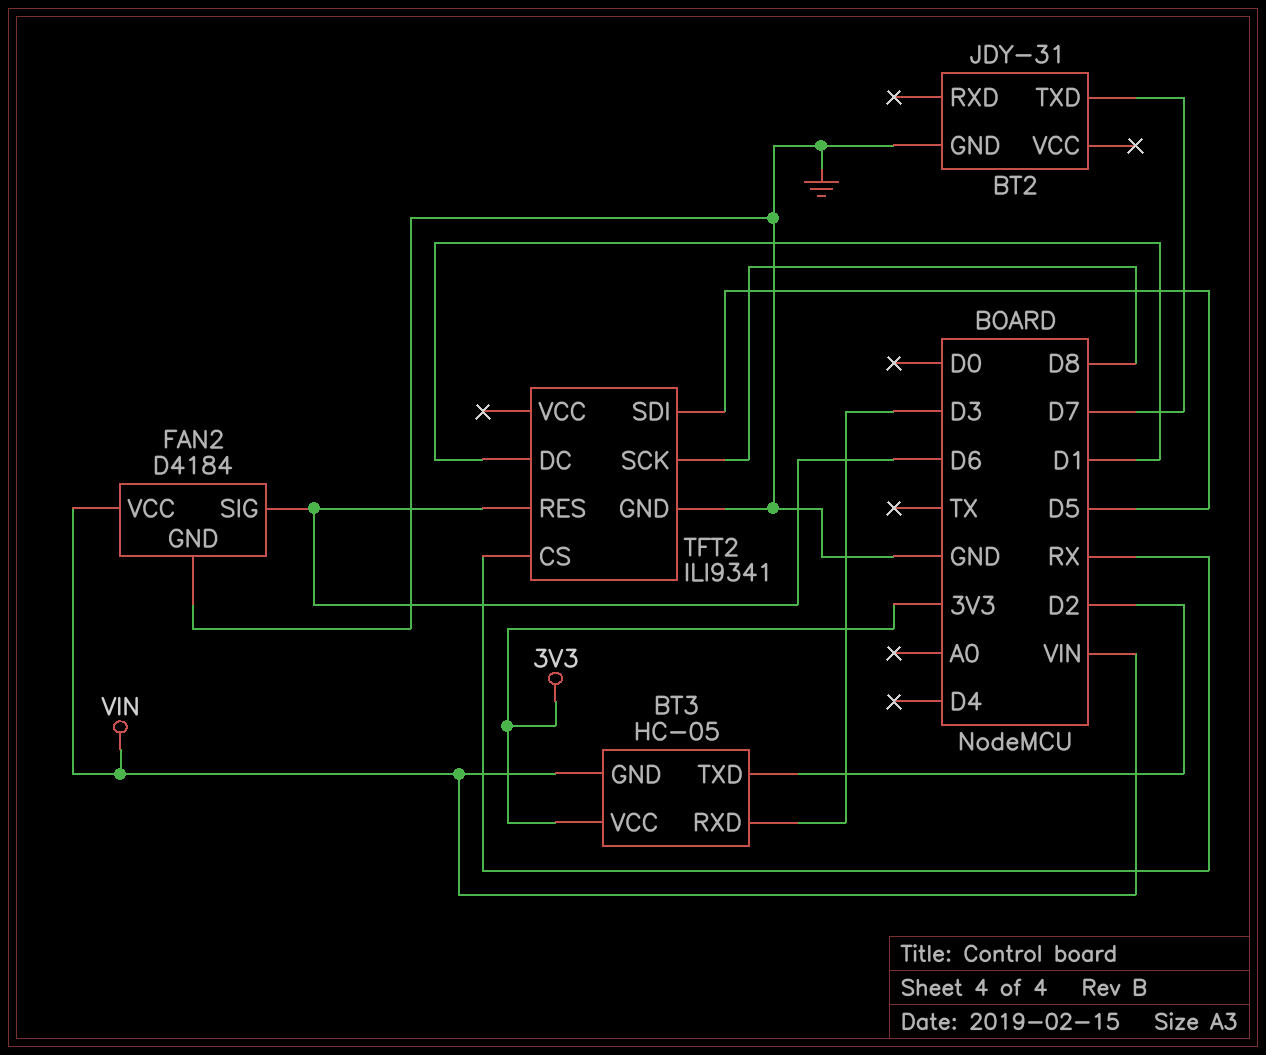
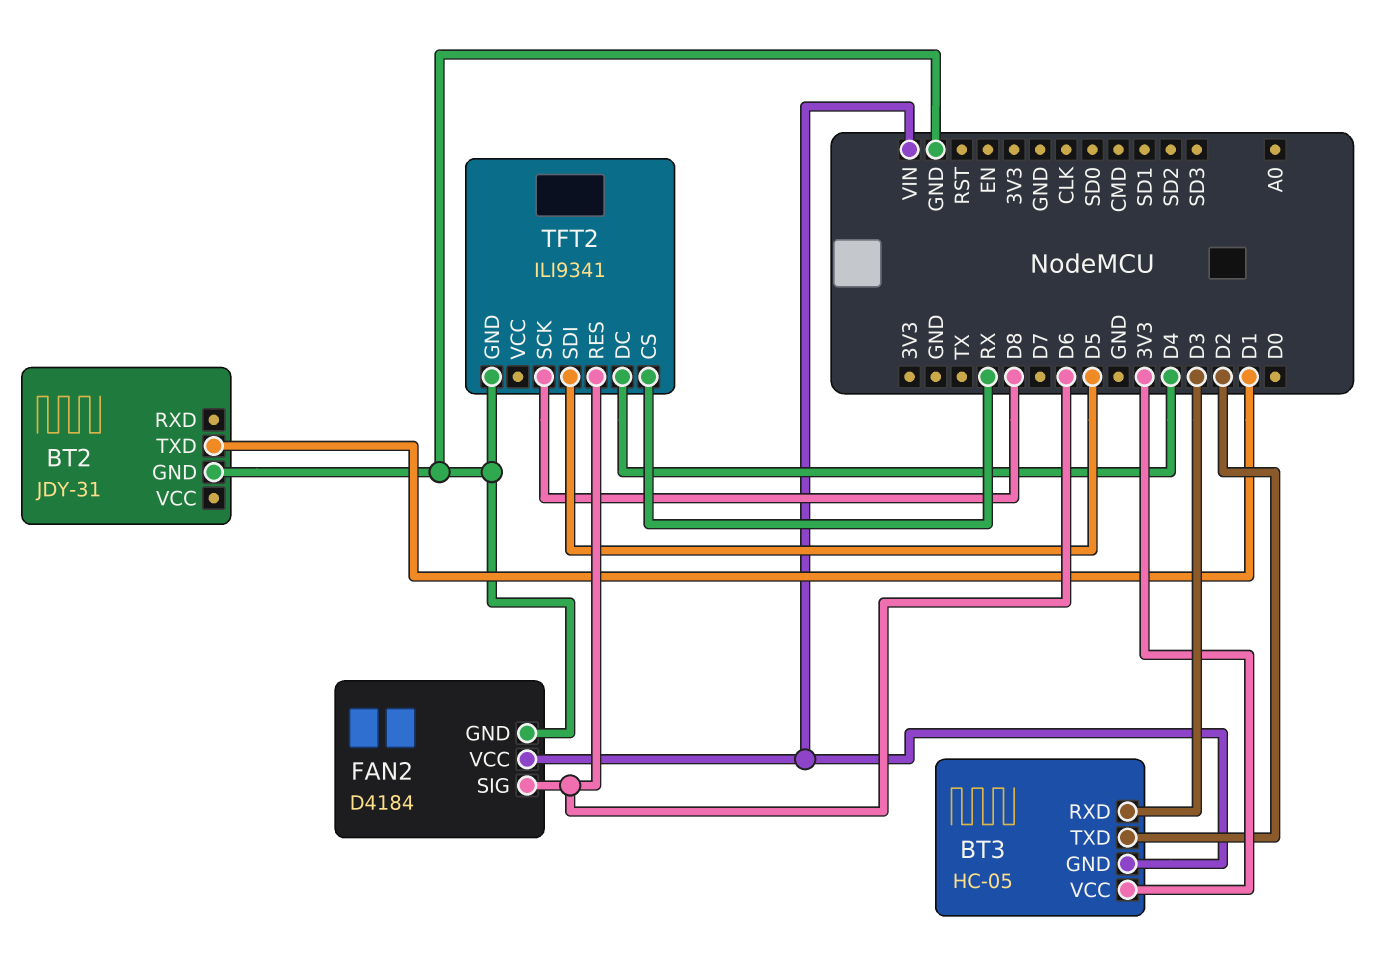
BT2 pin TXD: D7 -> D1
TFT2 pin DC: D1 -> D4

